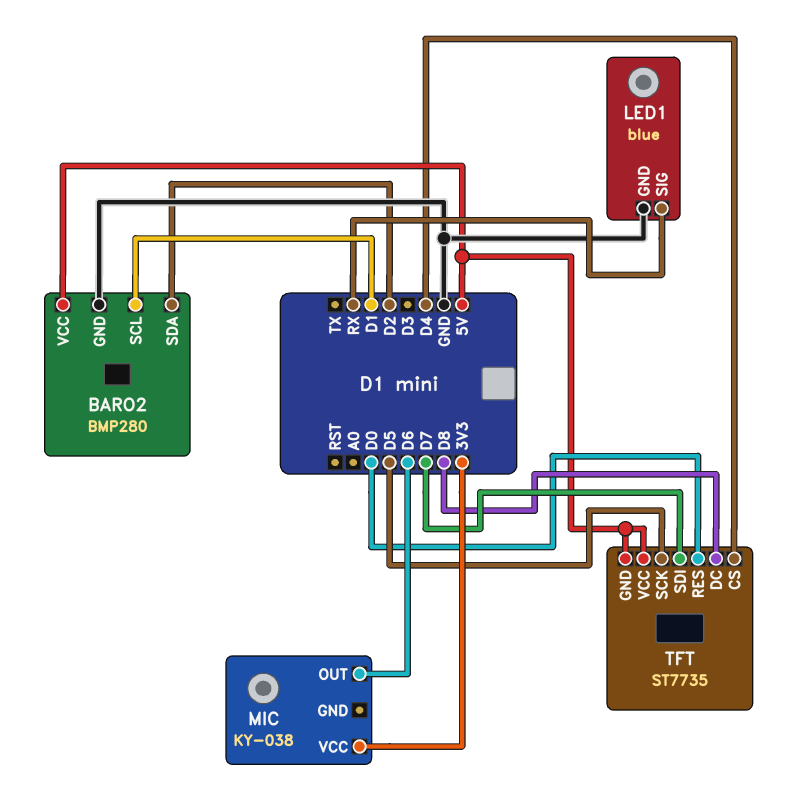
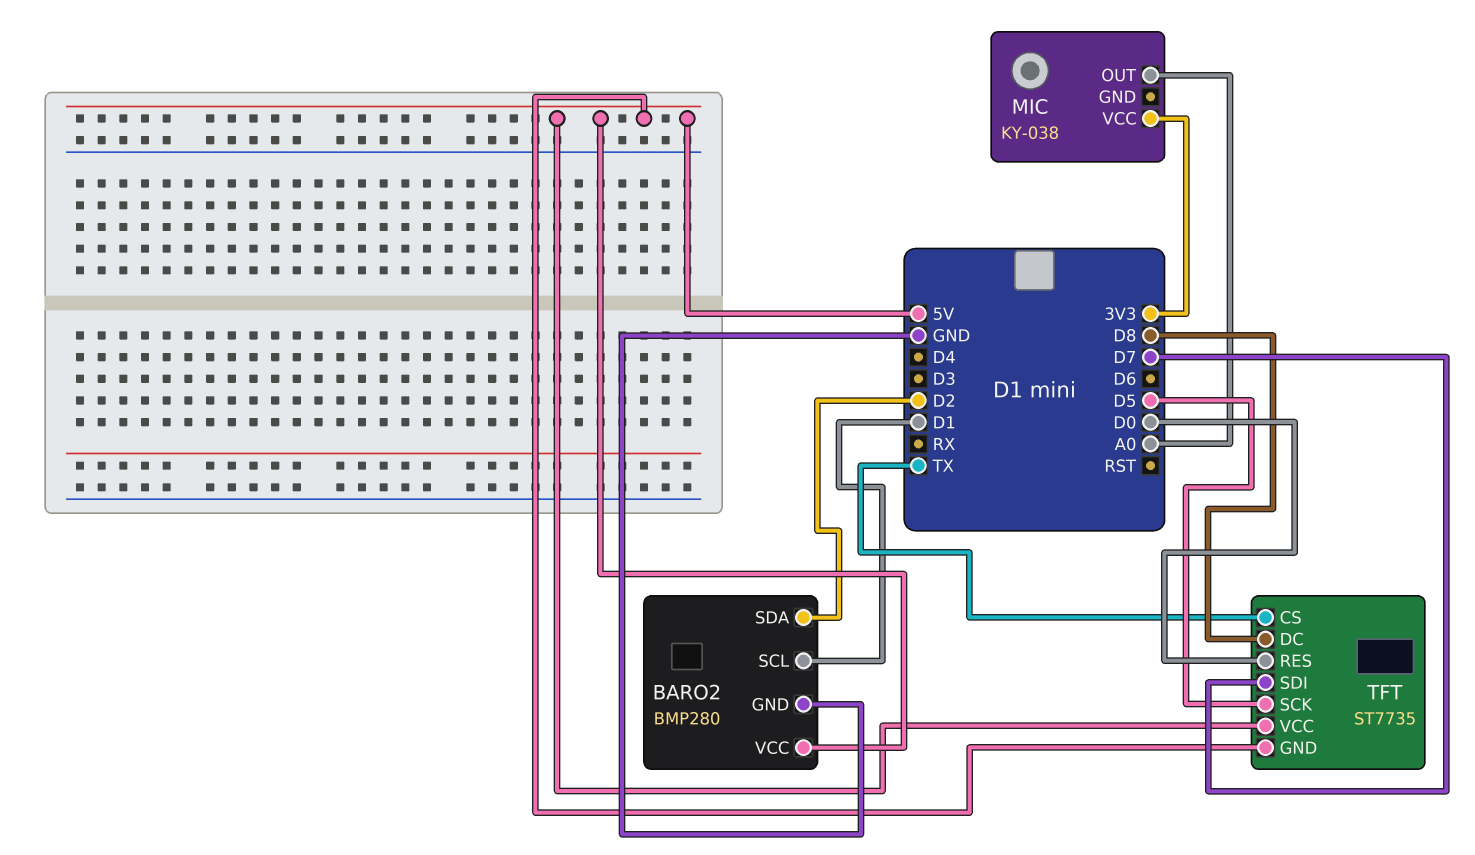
LED1: blue -> none
LED1 pin GND: GND -> none
LED1 pin SIG: RX -> none
MIC pin OUT: D6 -> A0
TFT pin CS: D4 -> TX

